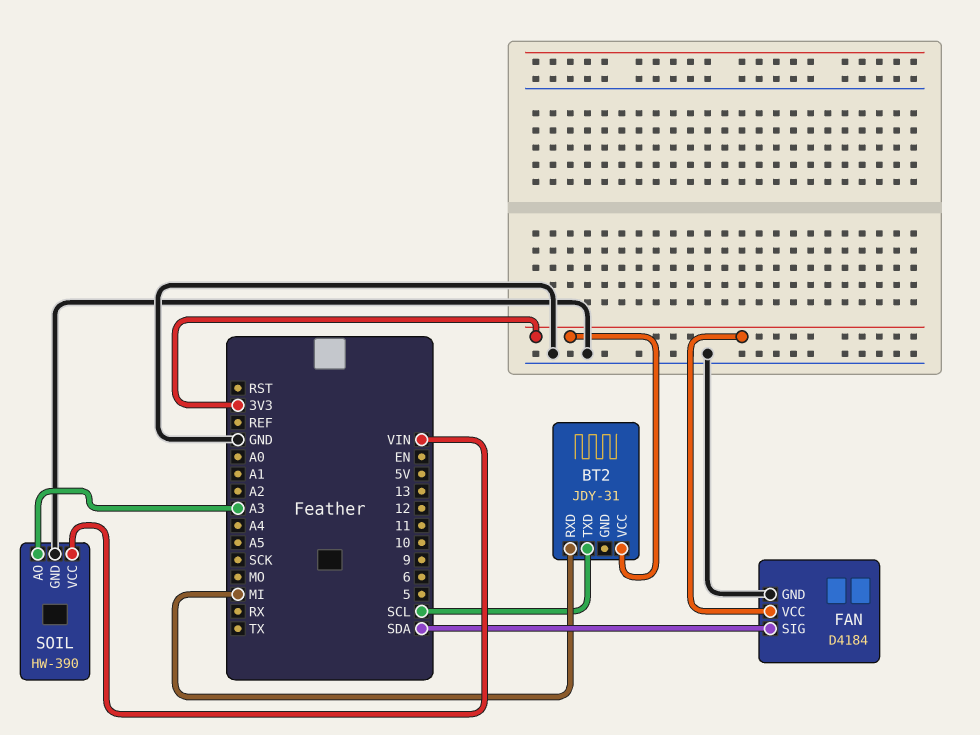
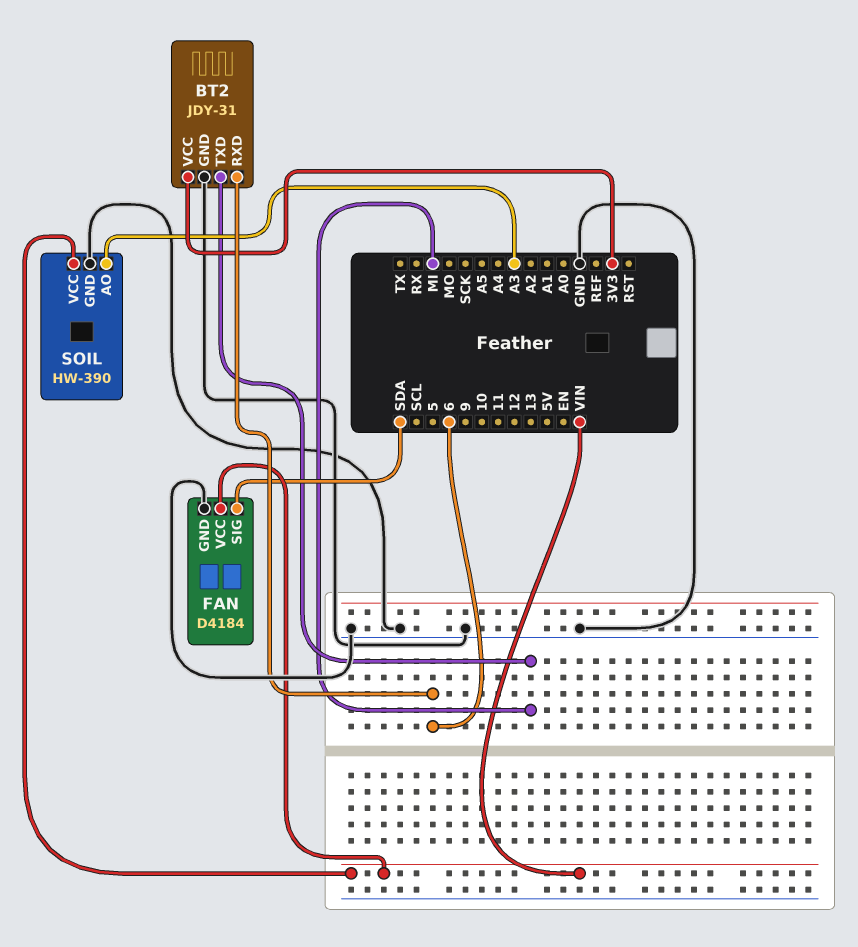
BT2 pin GND: none -> GND
BT2 pin RXD: MI -> 6
BT2 pin TXD: SCL -> MI
FAN pin VCC: 3V3 -> VIN

